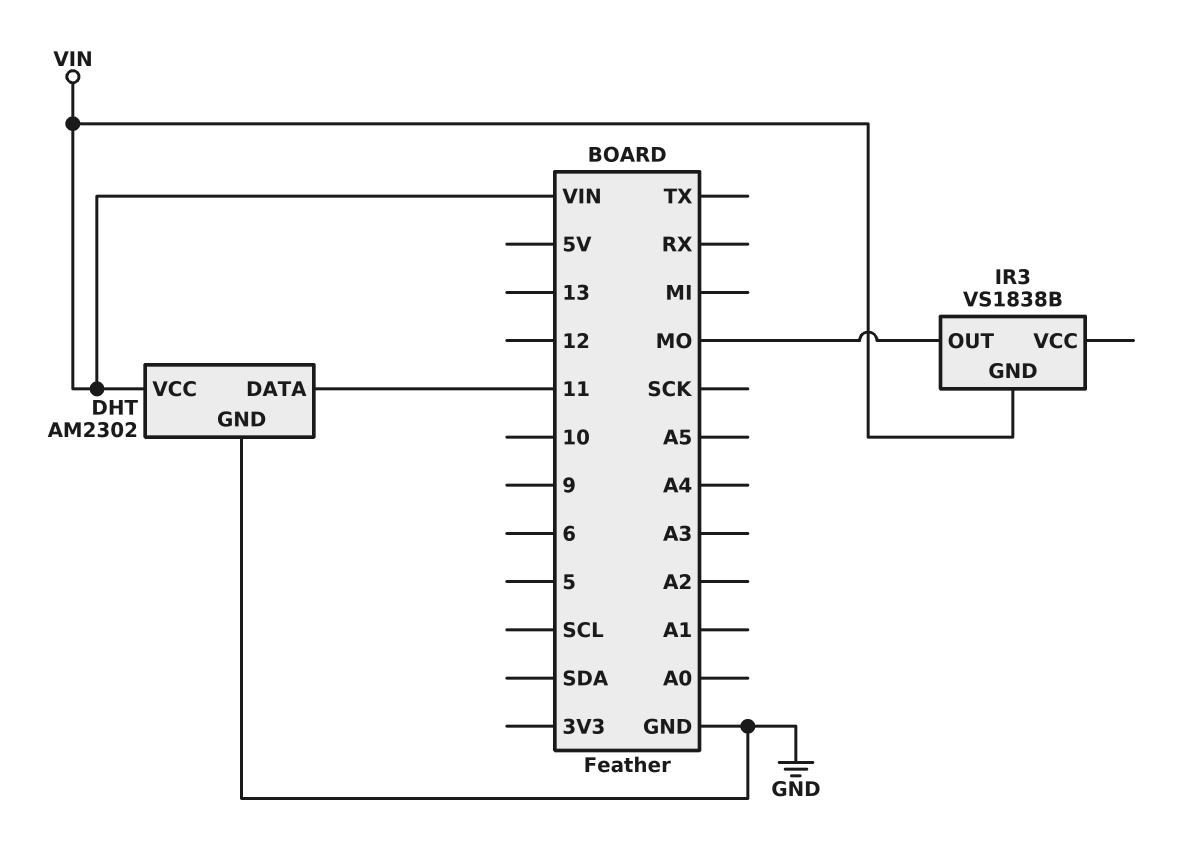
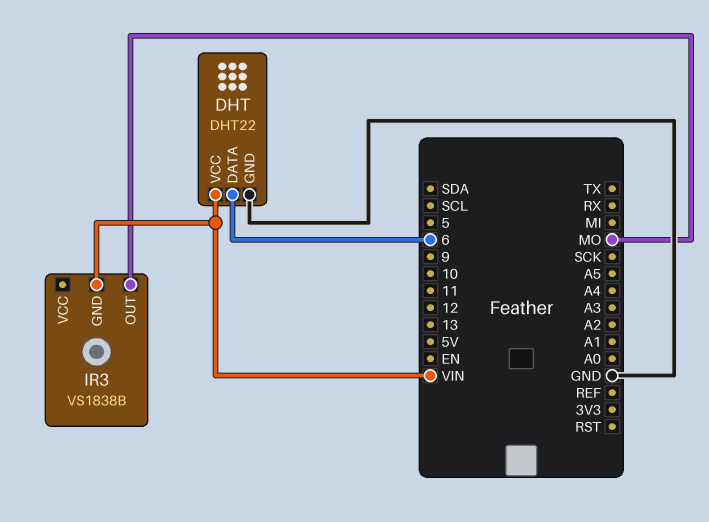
DHT: AM2302 -> DHT22
DHT pin DATA: 11 -> 6

